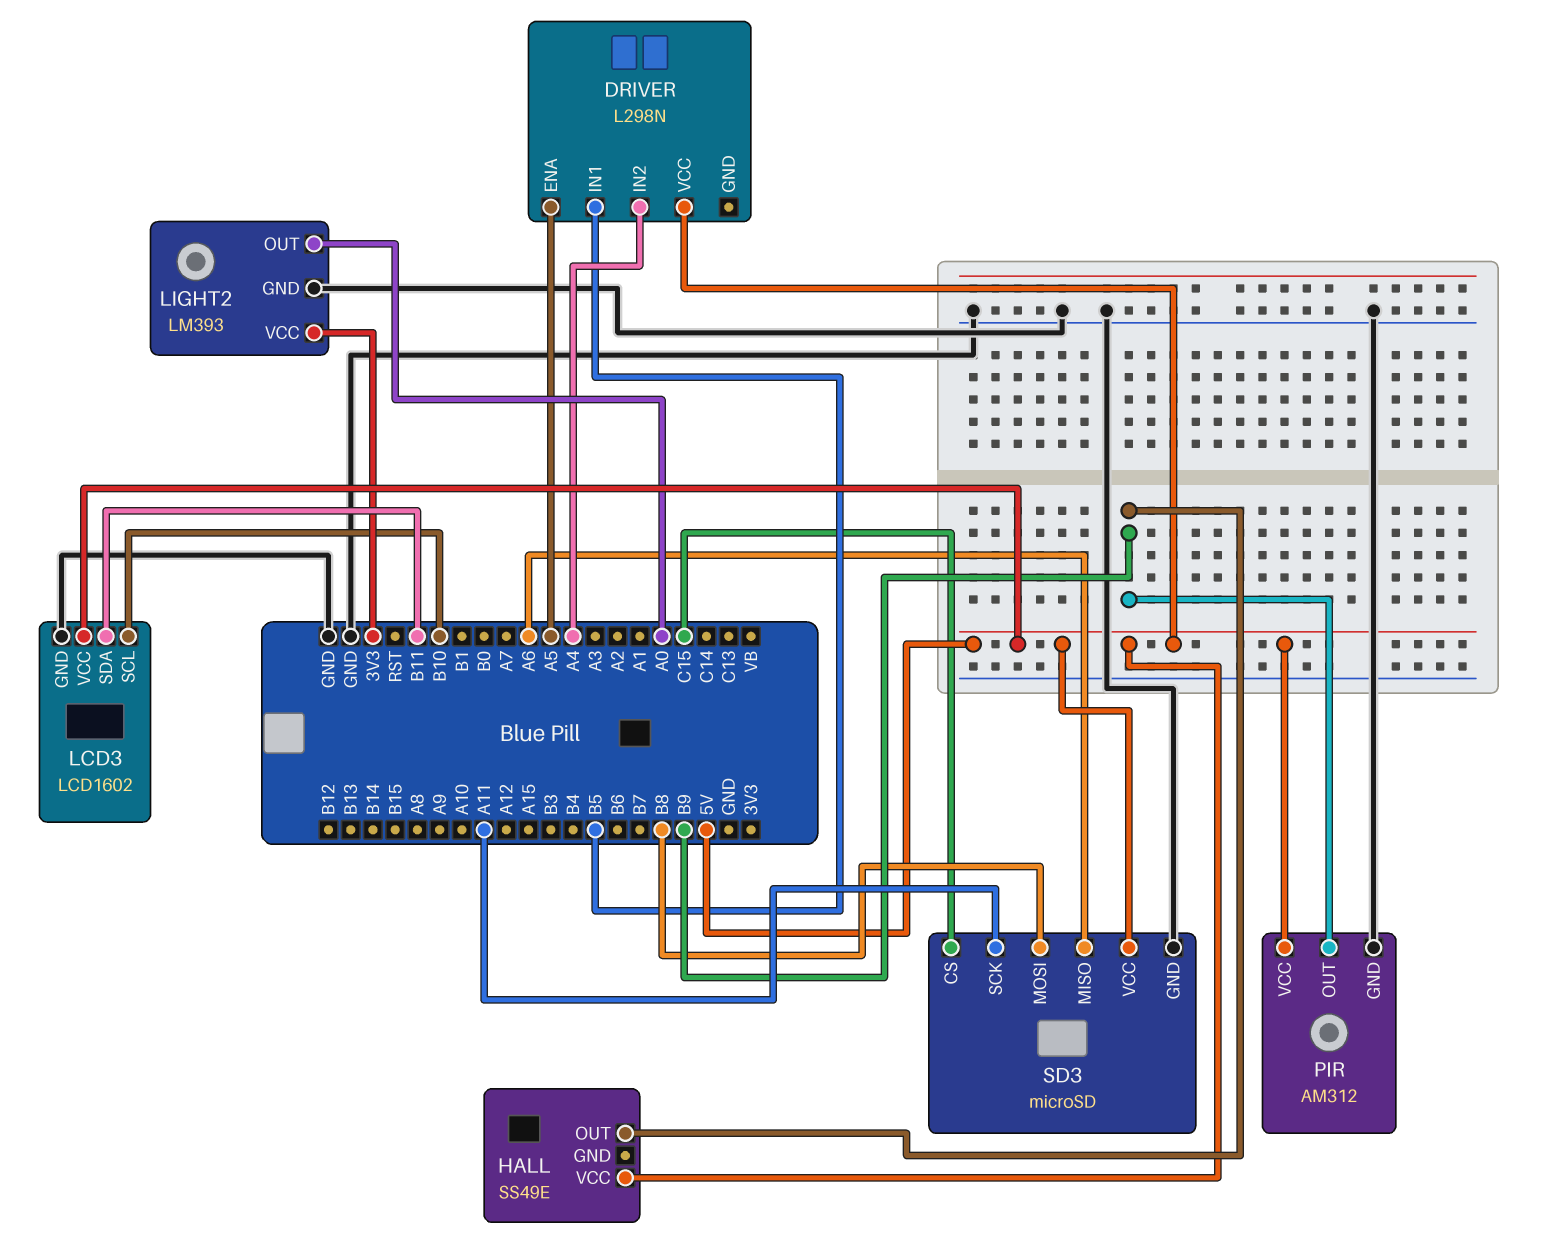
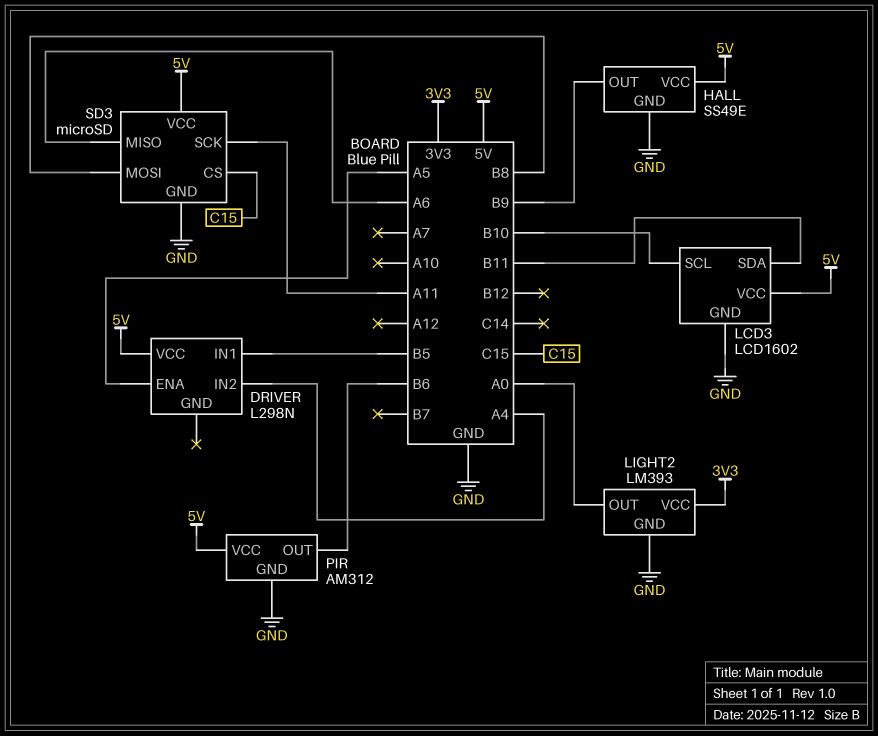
HALL pin GND: none -> GND
PIR pin OUT: B9 -> B6

